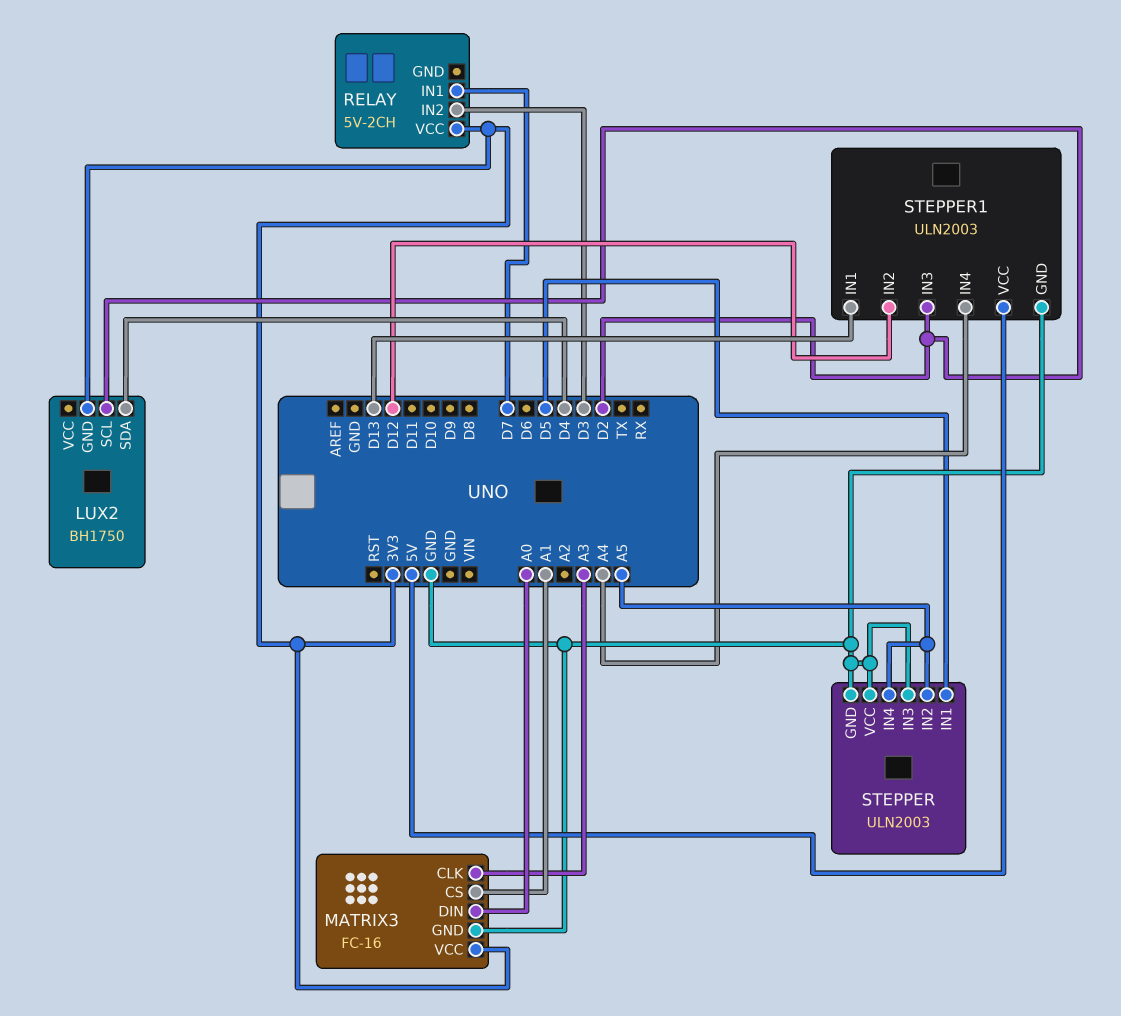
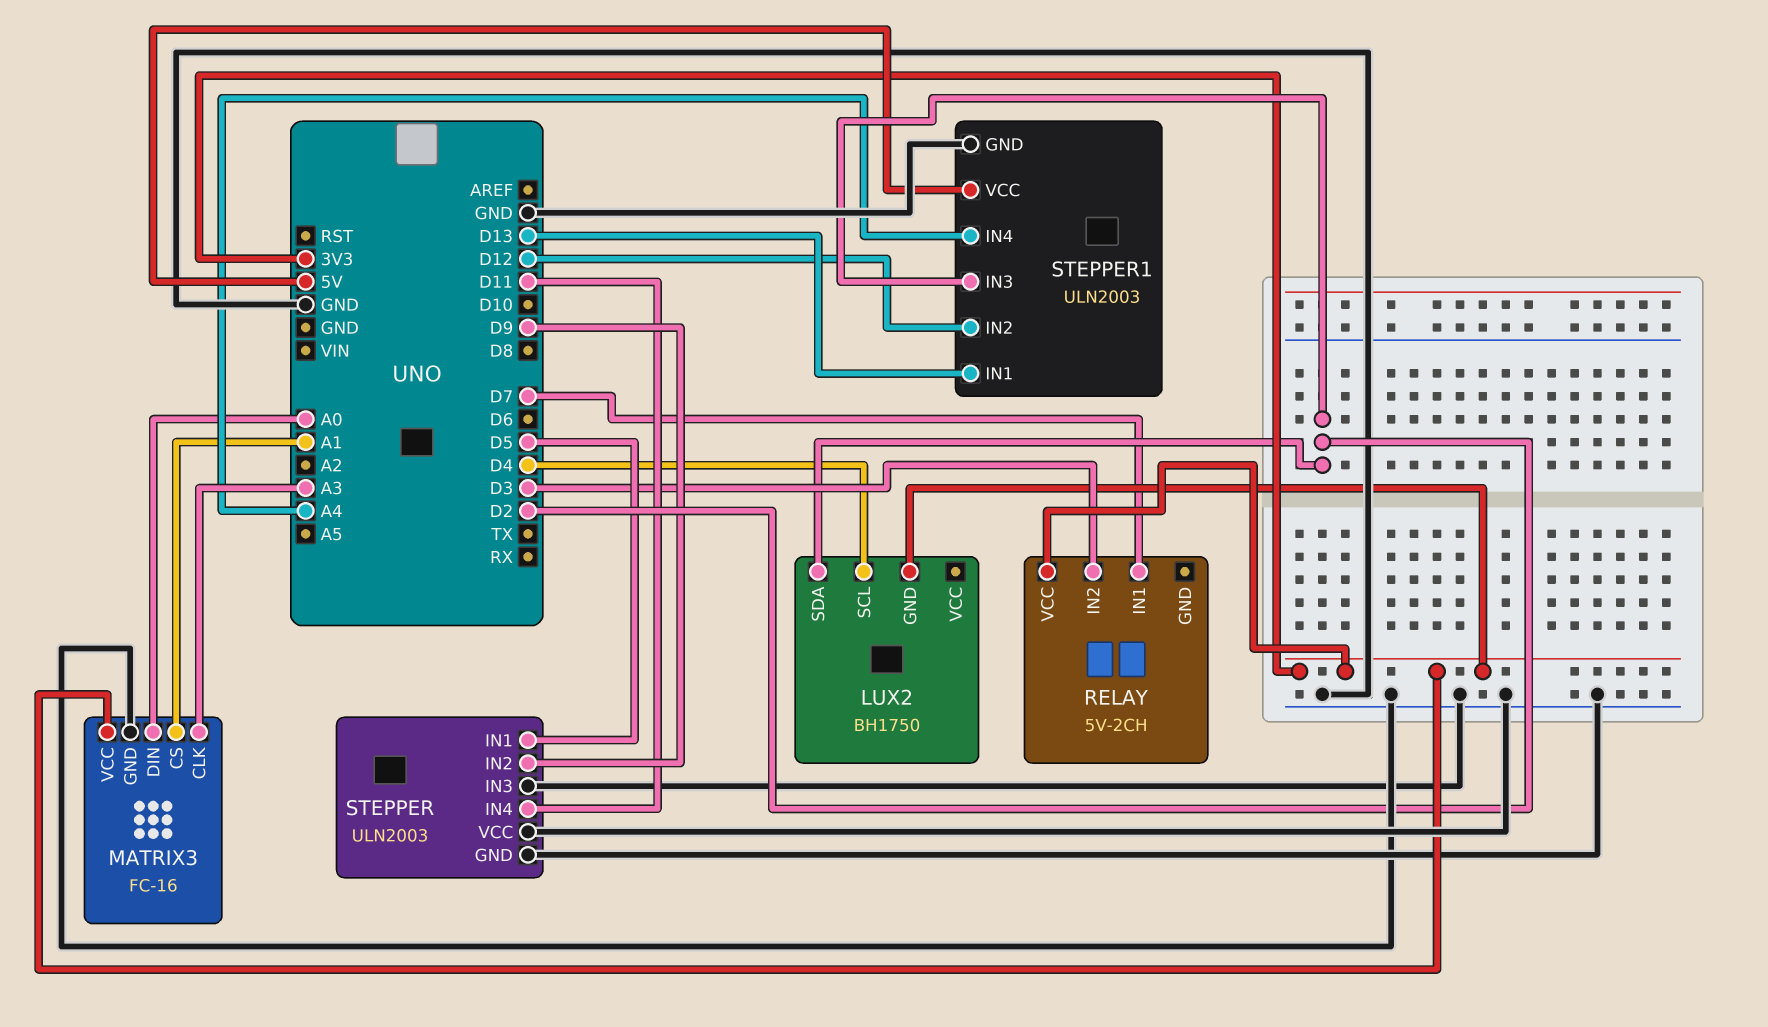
LUX2 pin SCL: D2 -> D4
LUX2 pin SDA: D4 -> D2
STEPPER pin IN2: A5 -> D9
STEPPER pin IN4: A5 -> D11

